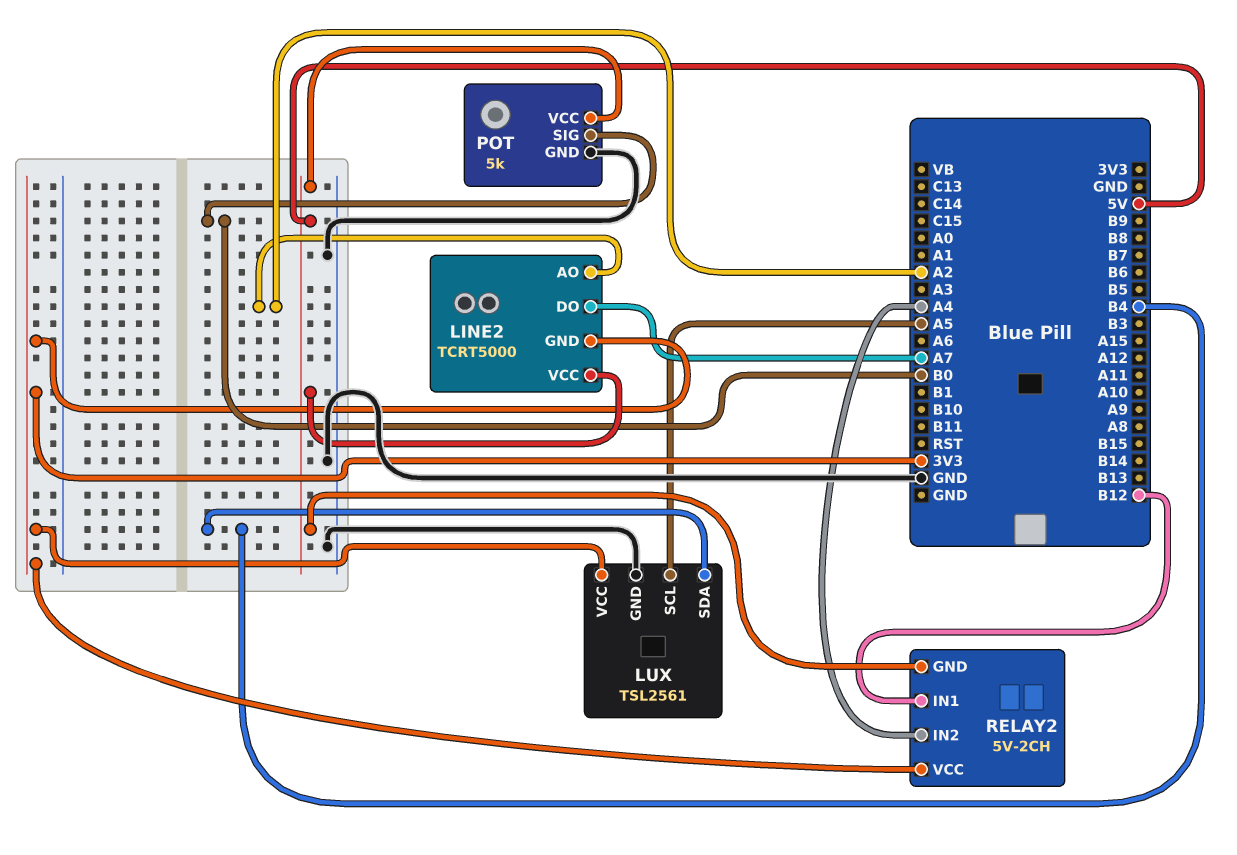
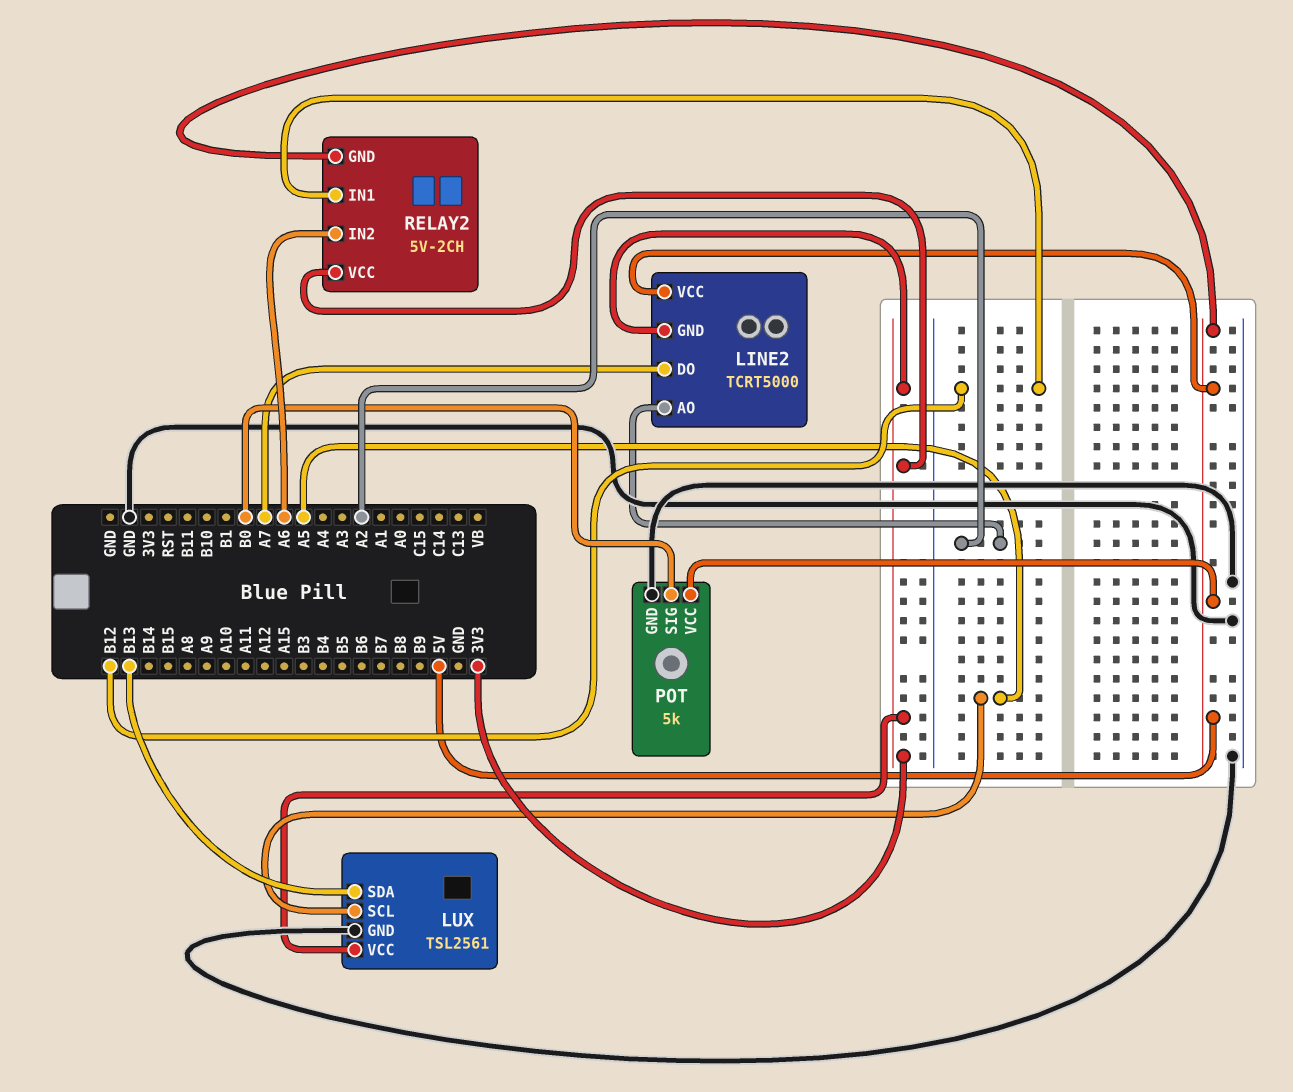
LUX pin SDA: B4 -> B13
RELAY2 pin IN2: A4 -> A6

